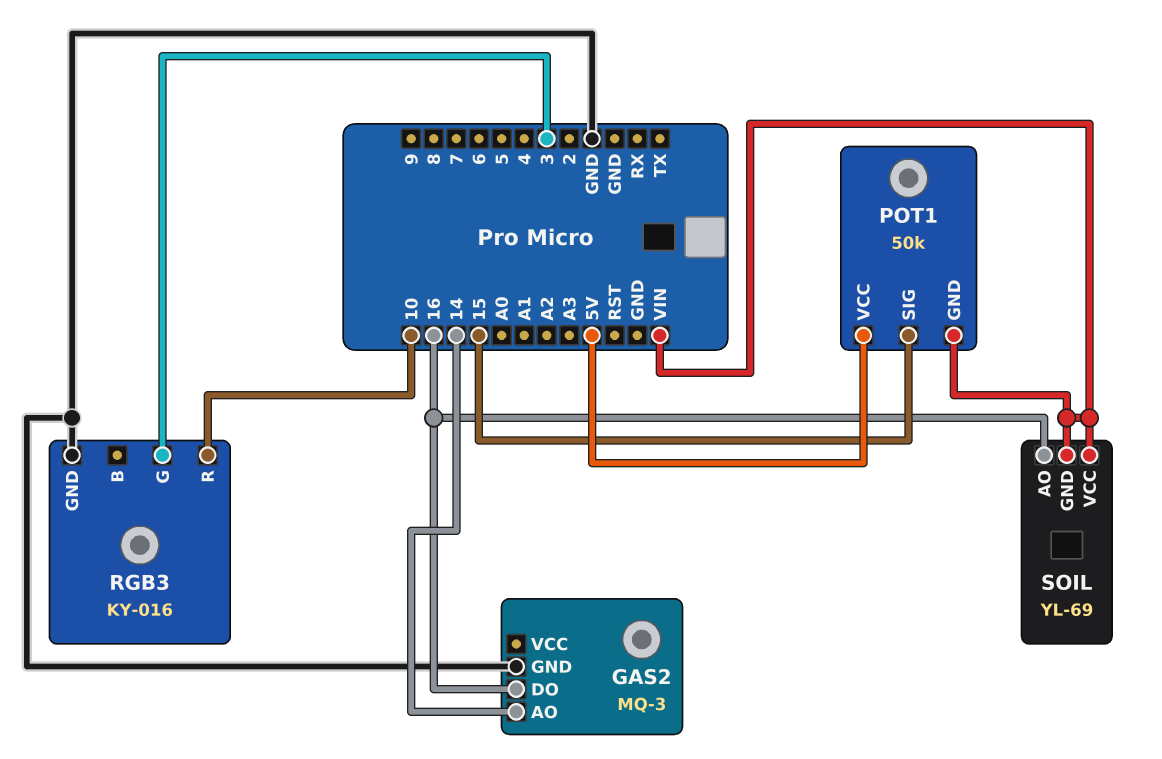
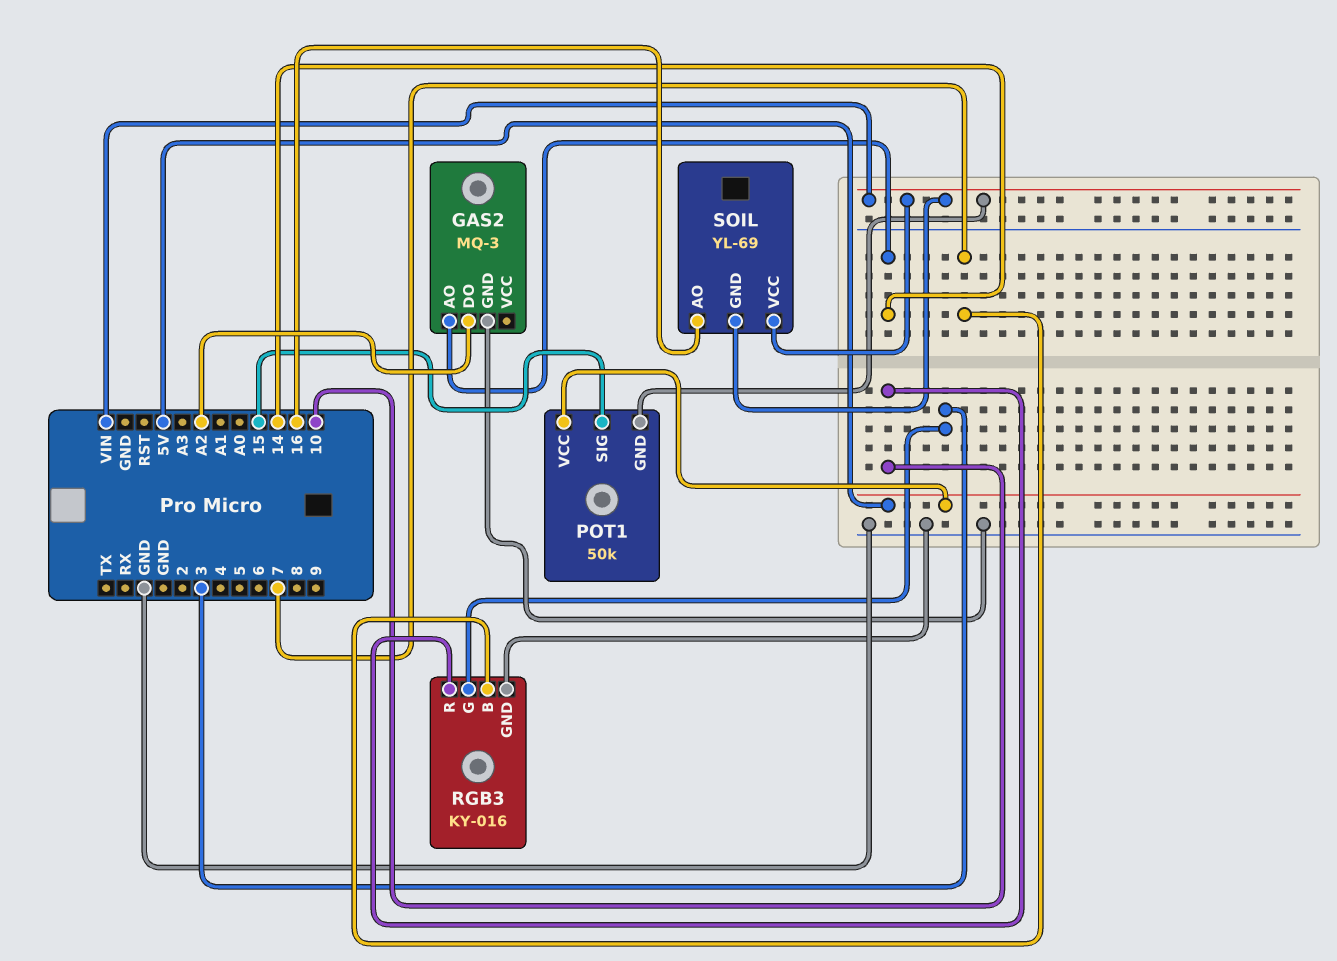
GAS2 pin DO: 16 -> A2
RGB3 pin B: none -> 7

